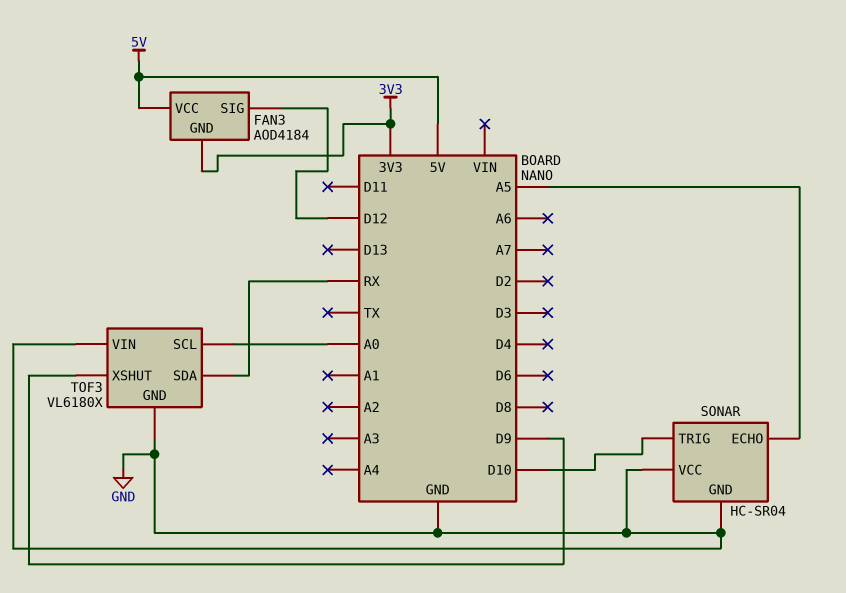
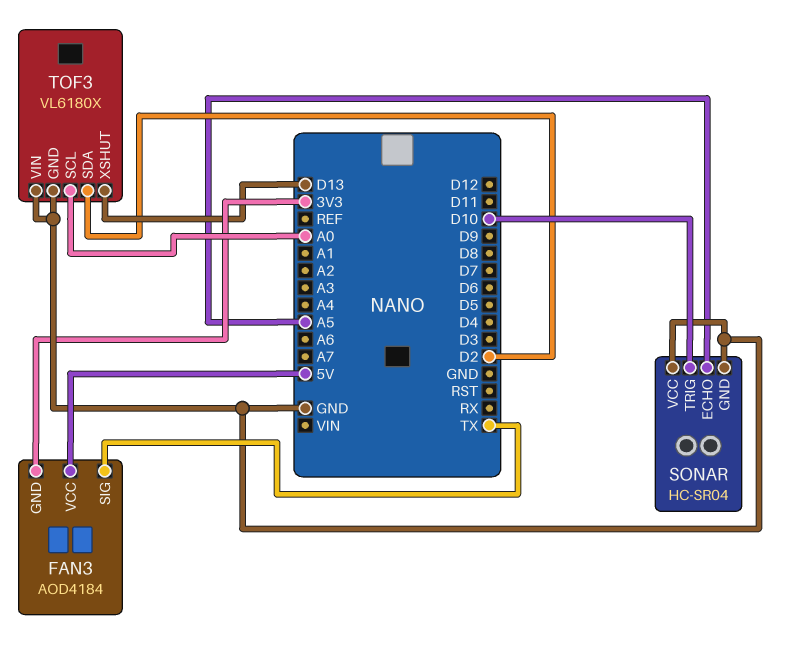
FAN3 pin SIG: D12 -> TX
TOF3 pin SDA: RX -> D2
TOF3 pin XSHUT: D9 -> D13

